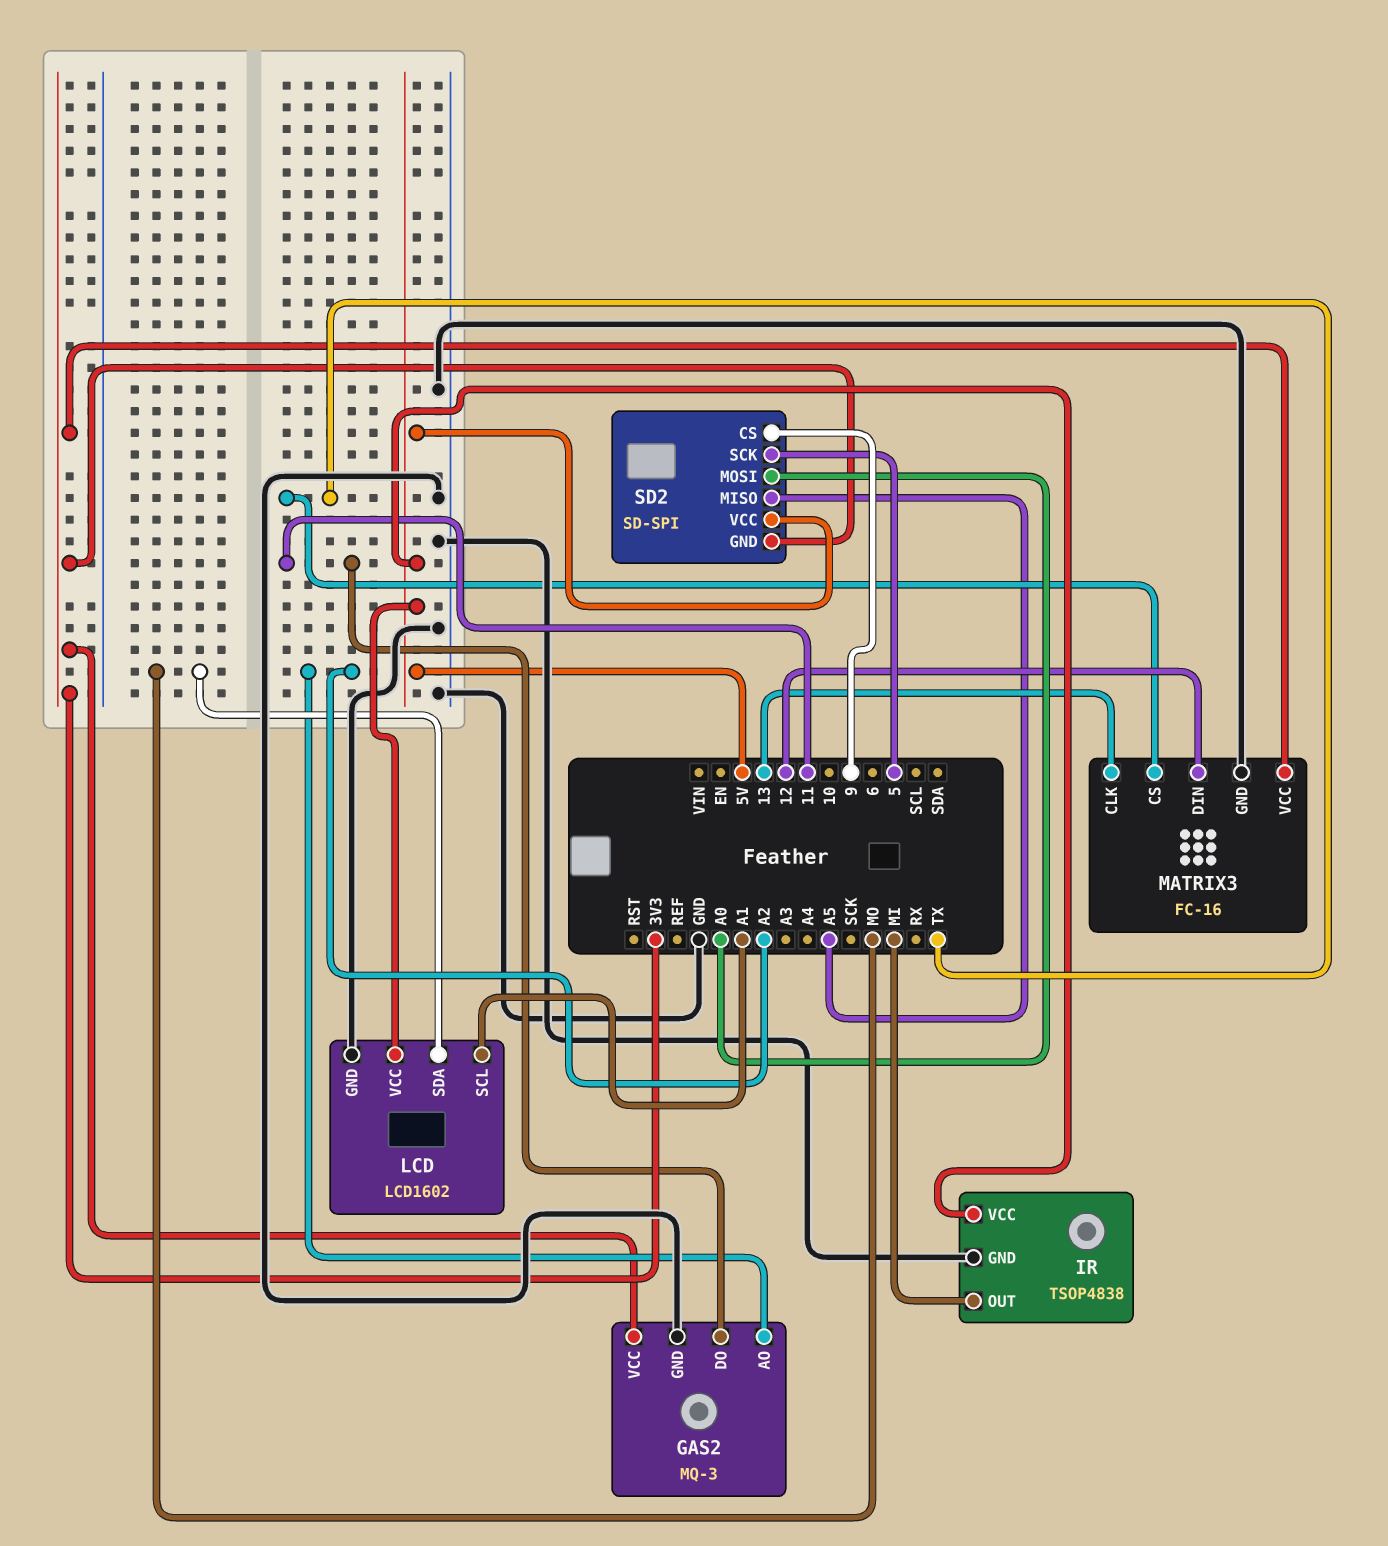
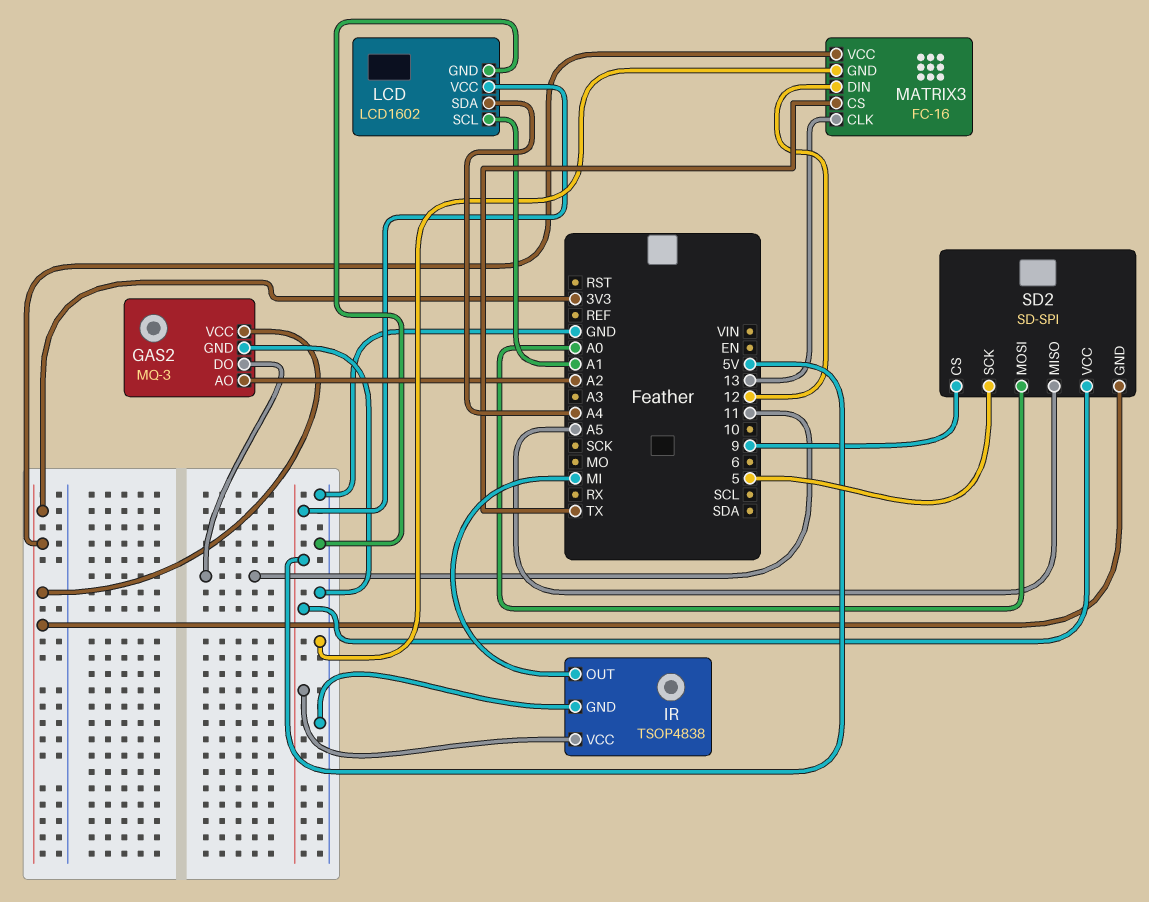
LCD pin SDA: MO -> A4

